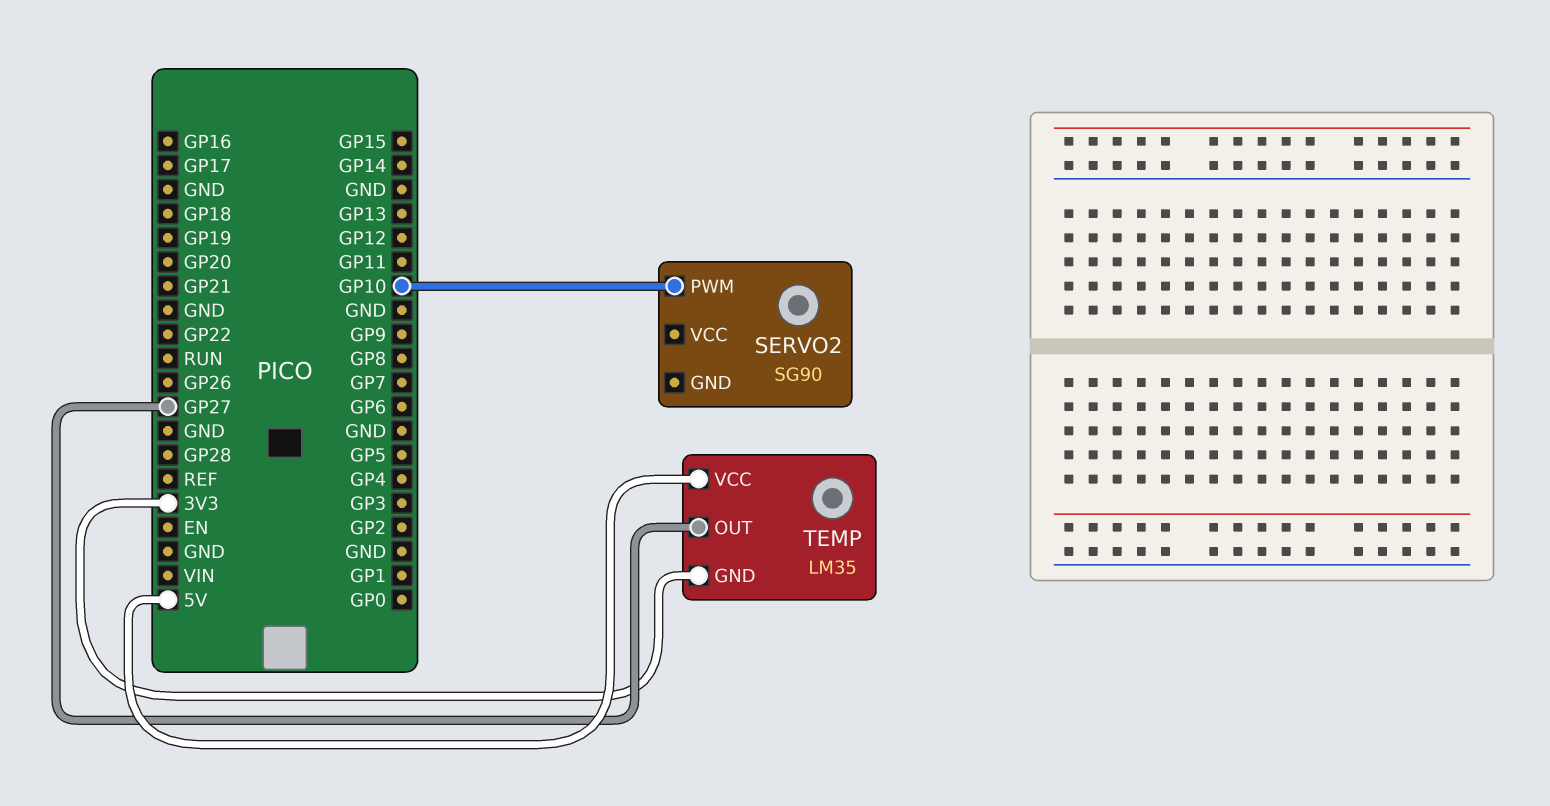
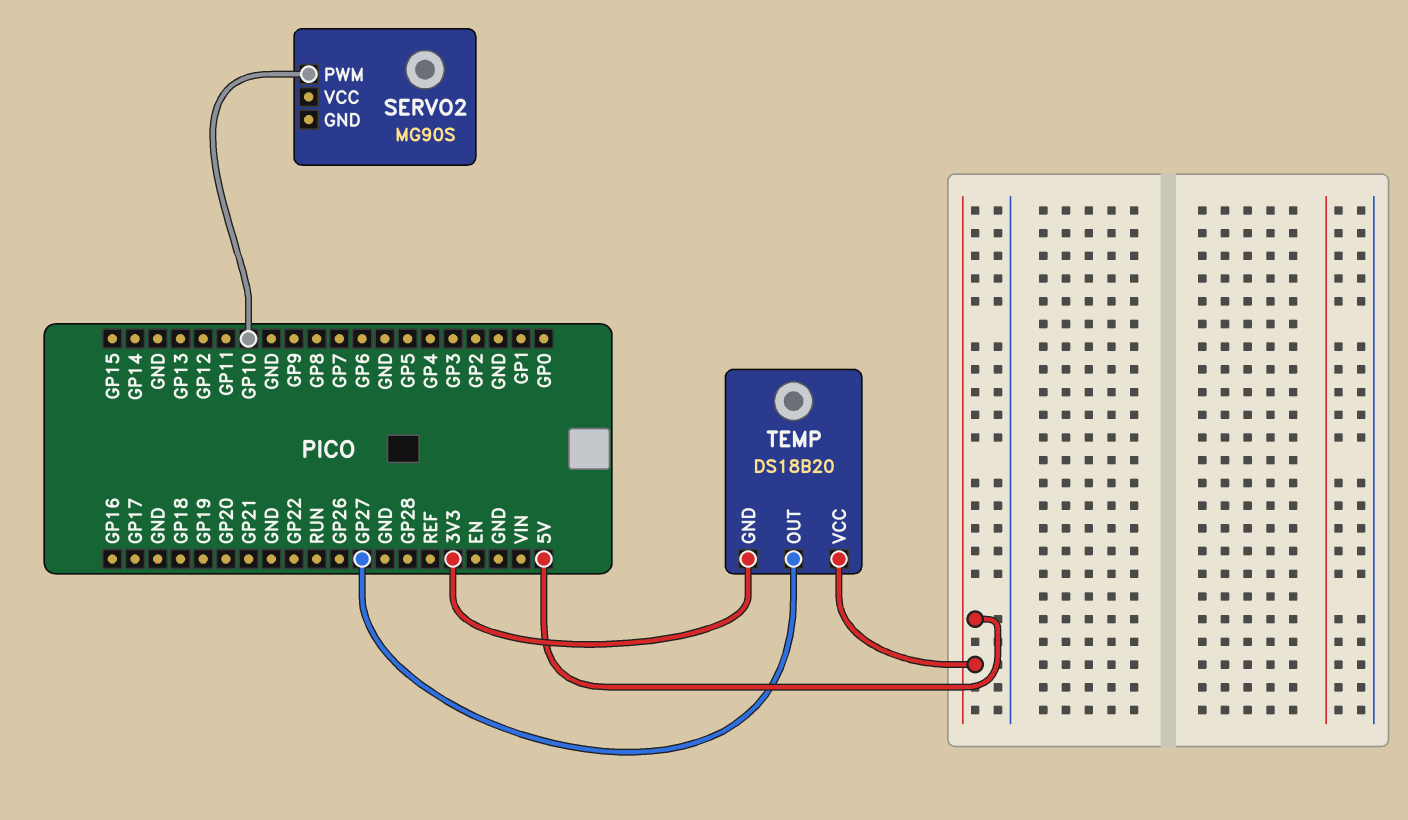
SERVO2: SG90 -> MG90S
TEMP: LM35 -> DS18B20

